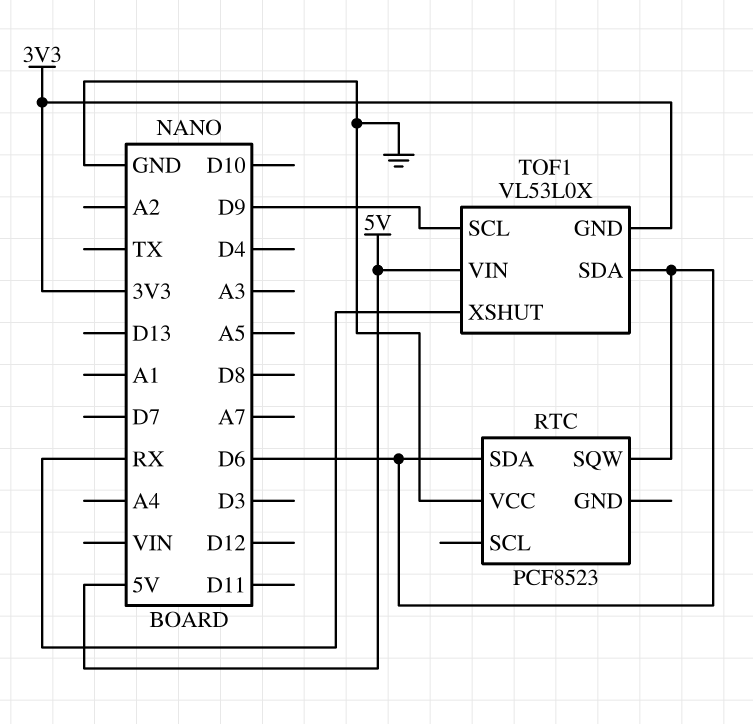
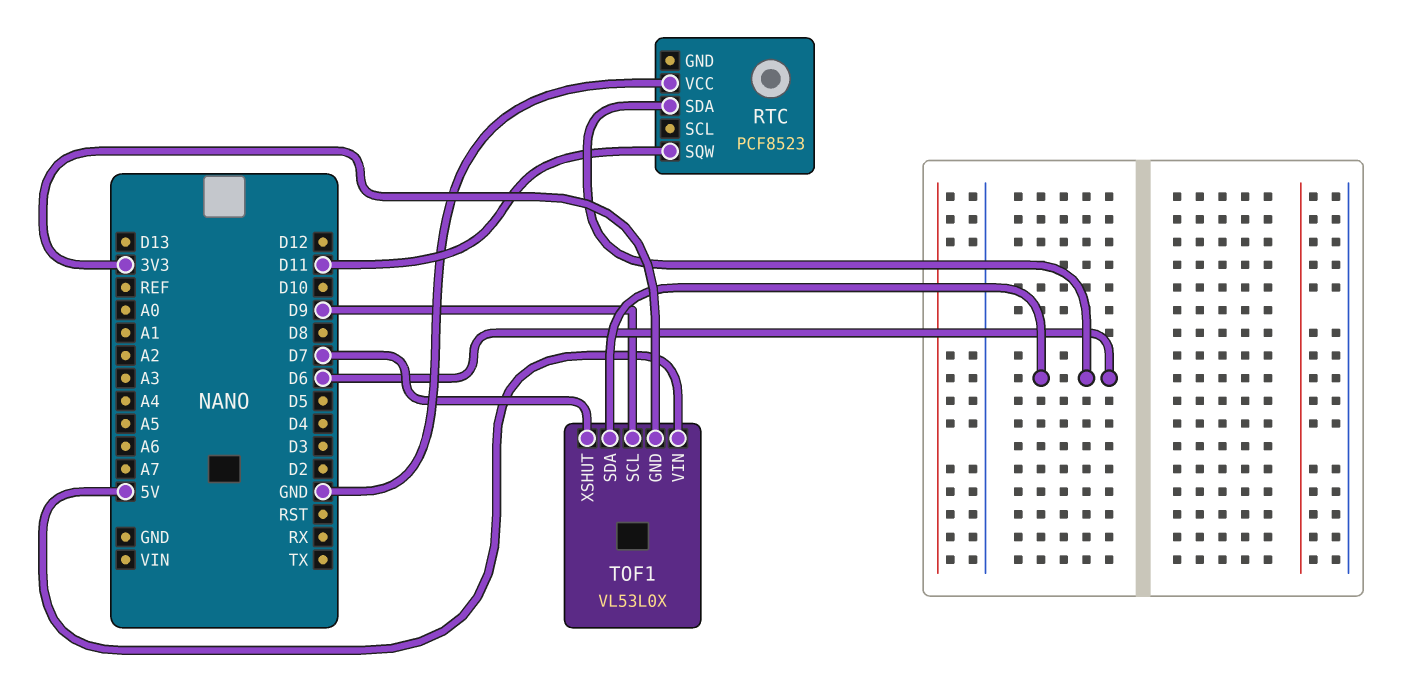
RTC pin SQW: D6 -> D11
TOF1 pin XSHUT: RX -> D7

